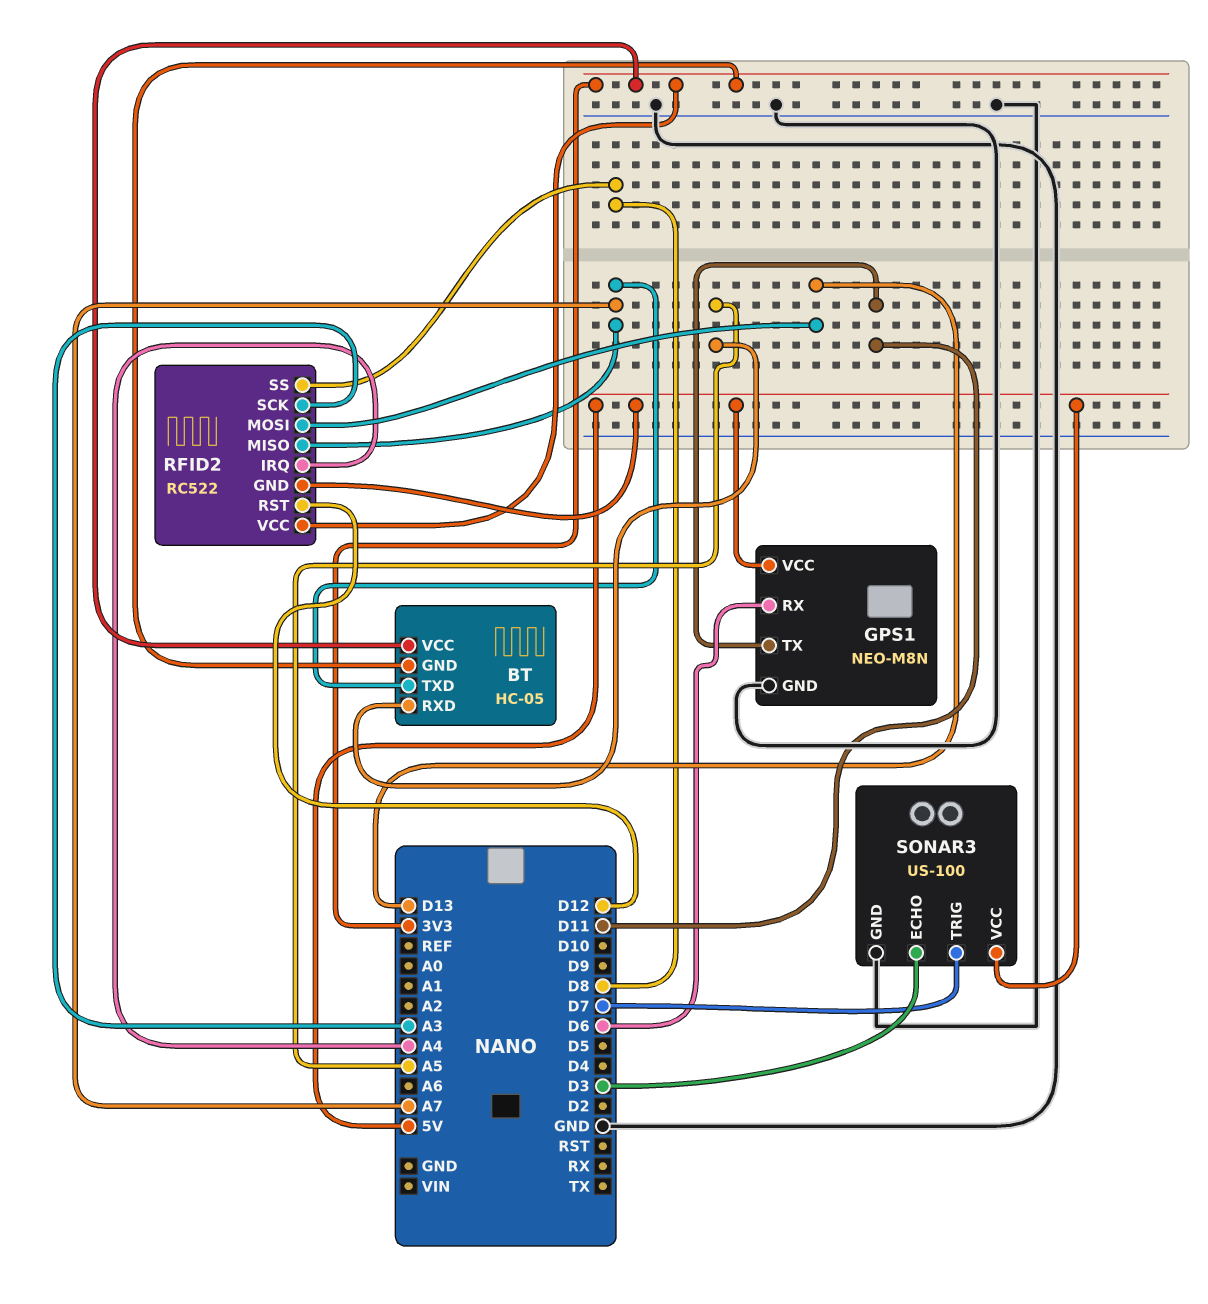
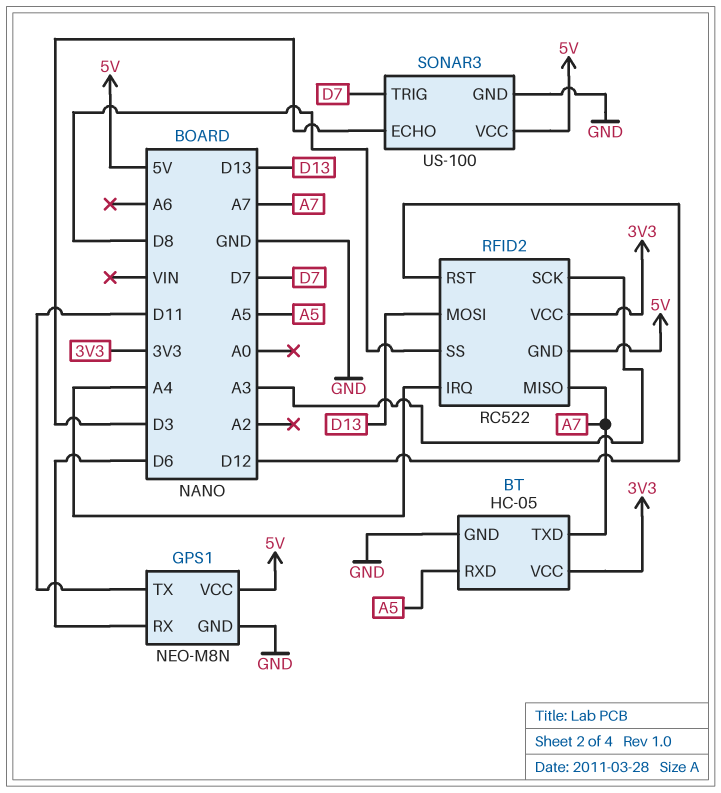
BT pin GND: 3V3 -> GND

